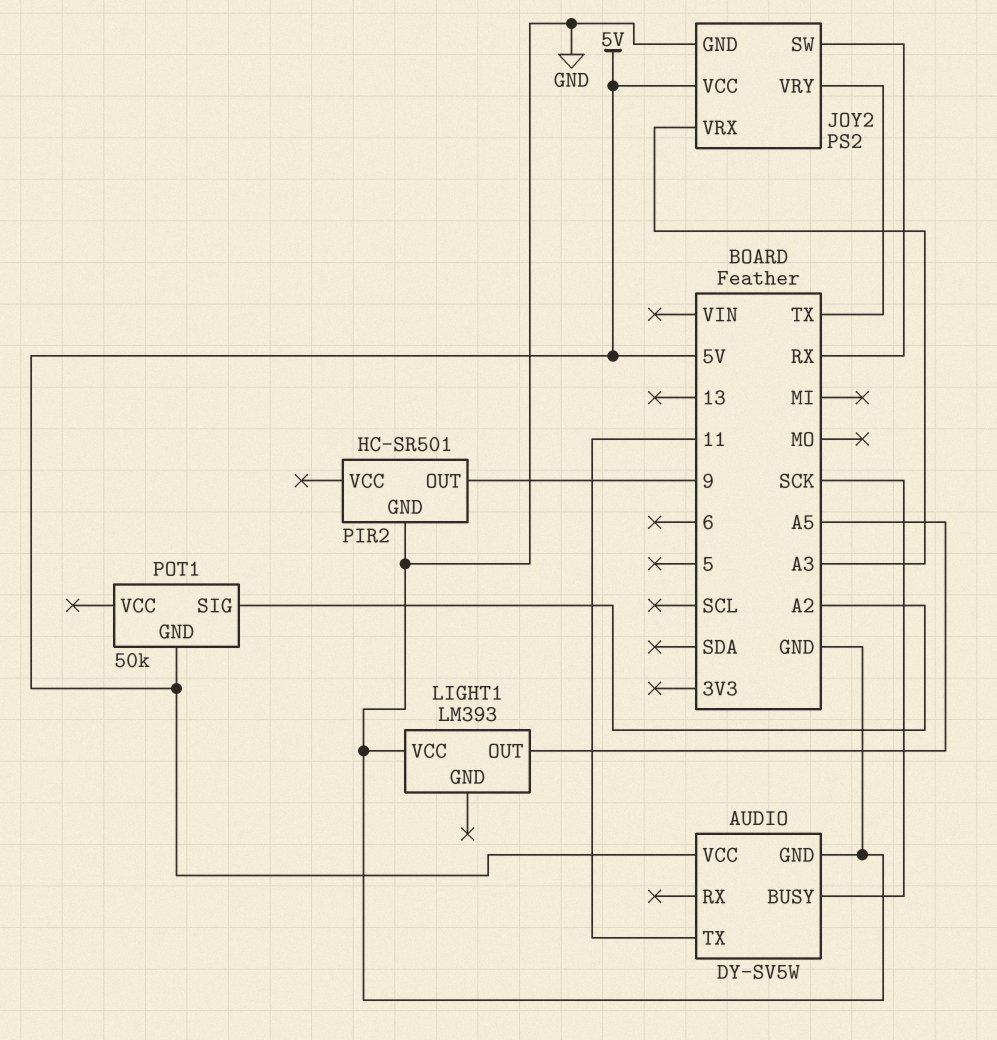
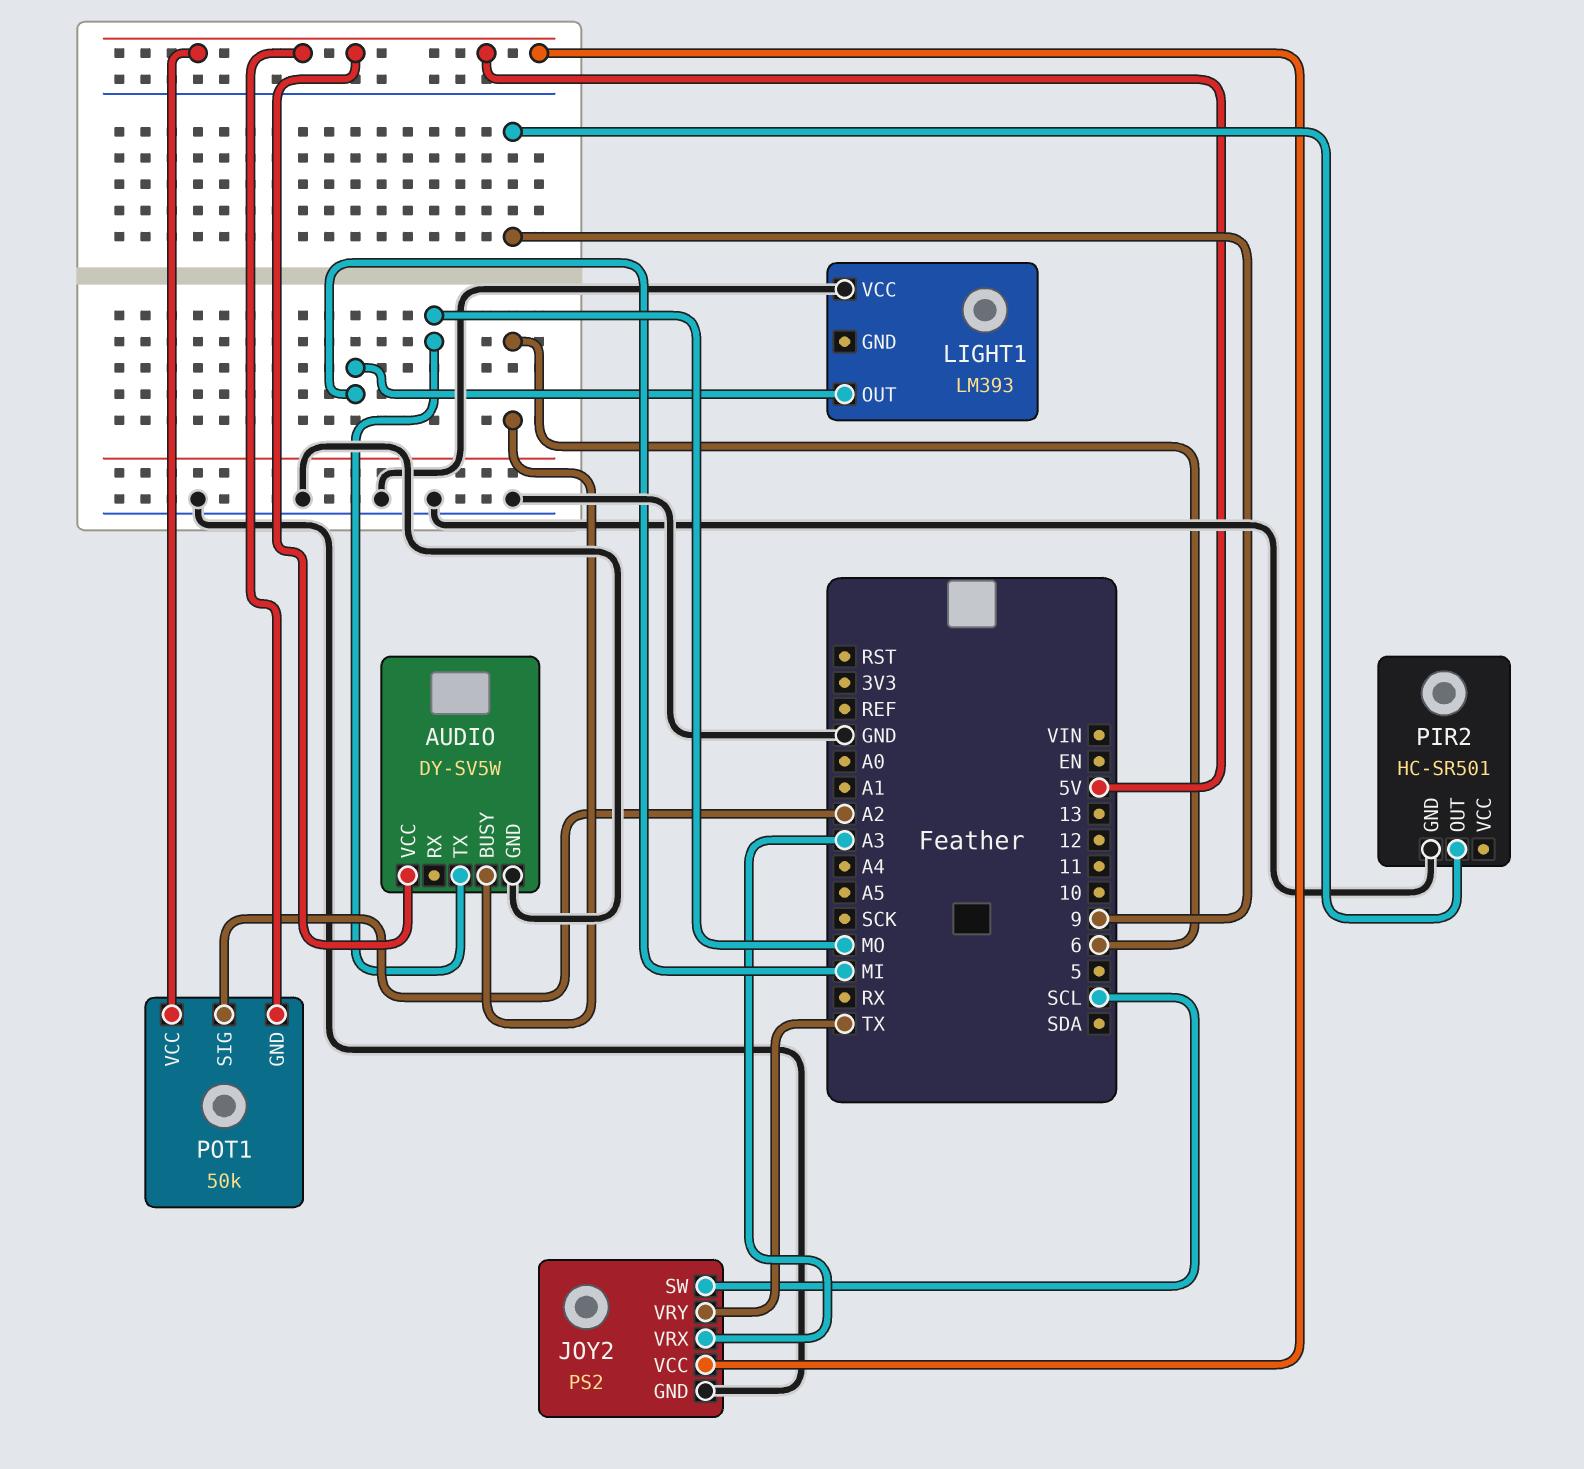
AUDIO pin BUSY: SCK -> 6
AUDIO pin TX: 11 -> MO
JOY2 pin SW: RX -> SCL
LIGHT1 pin OUT: A5 -> MI
POT1 pin VCC: none -> 5V

